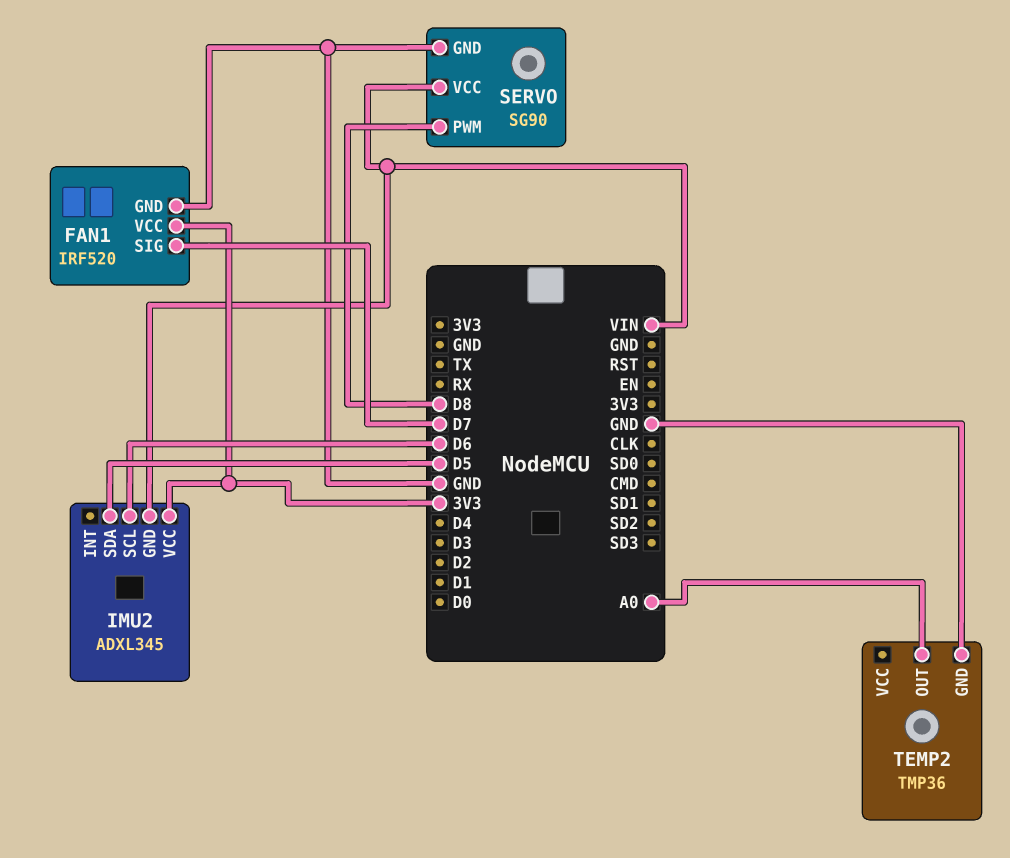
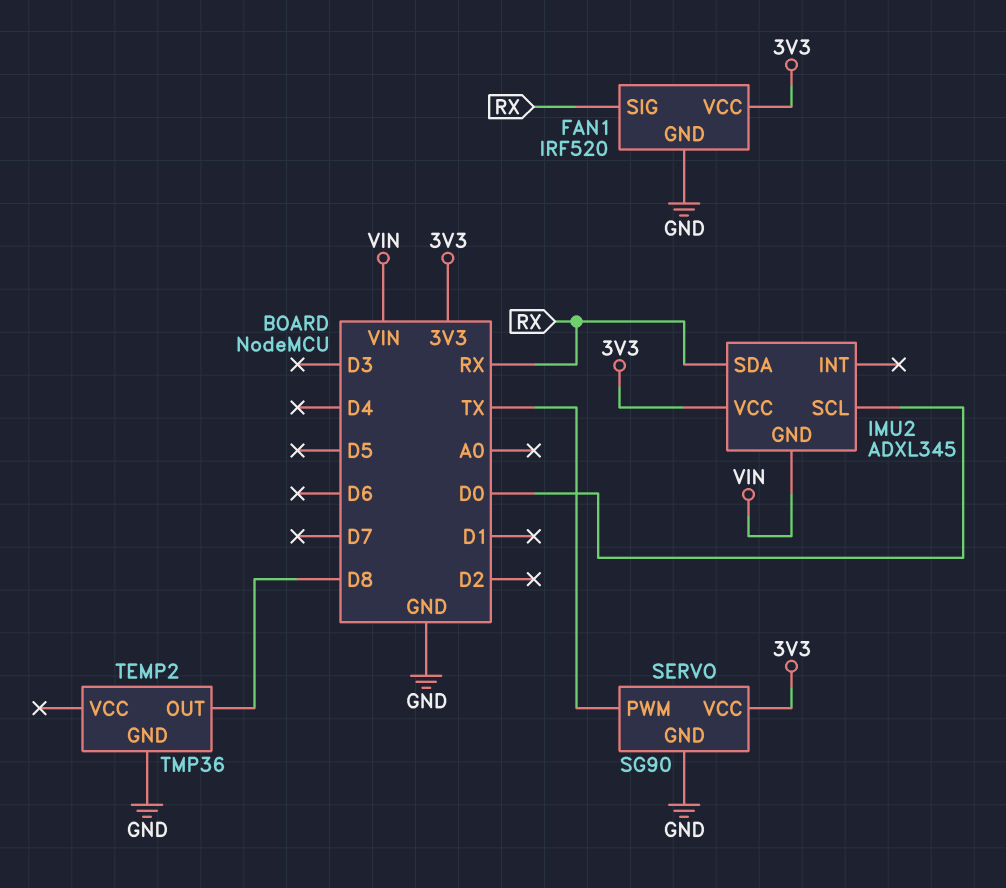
FAN1 pin SIG: D7 -> RX
IMU2 pin SCL: D6 -> D0
IMU2 pin SDA: D5 -> RX
SERVO pin PWM: D8 -> TX
SERVO pin VCC: VIN -> 3V3
TEMP2 pin OUT: A0 -> D8

